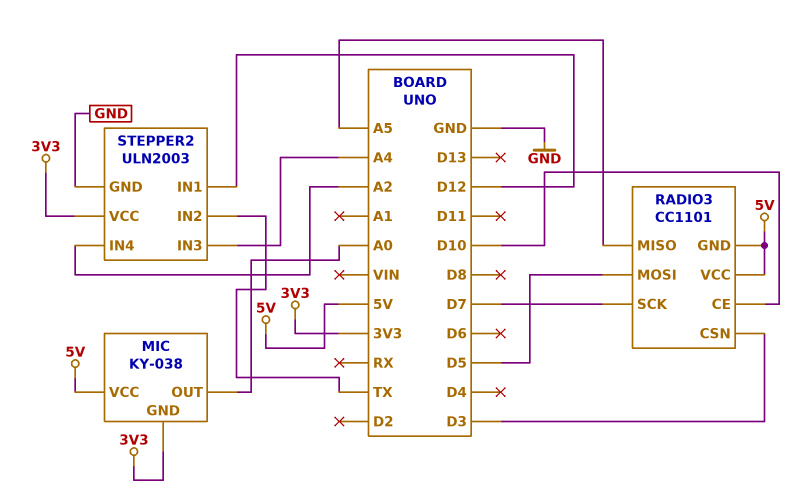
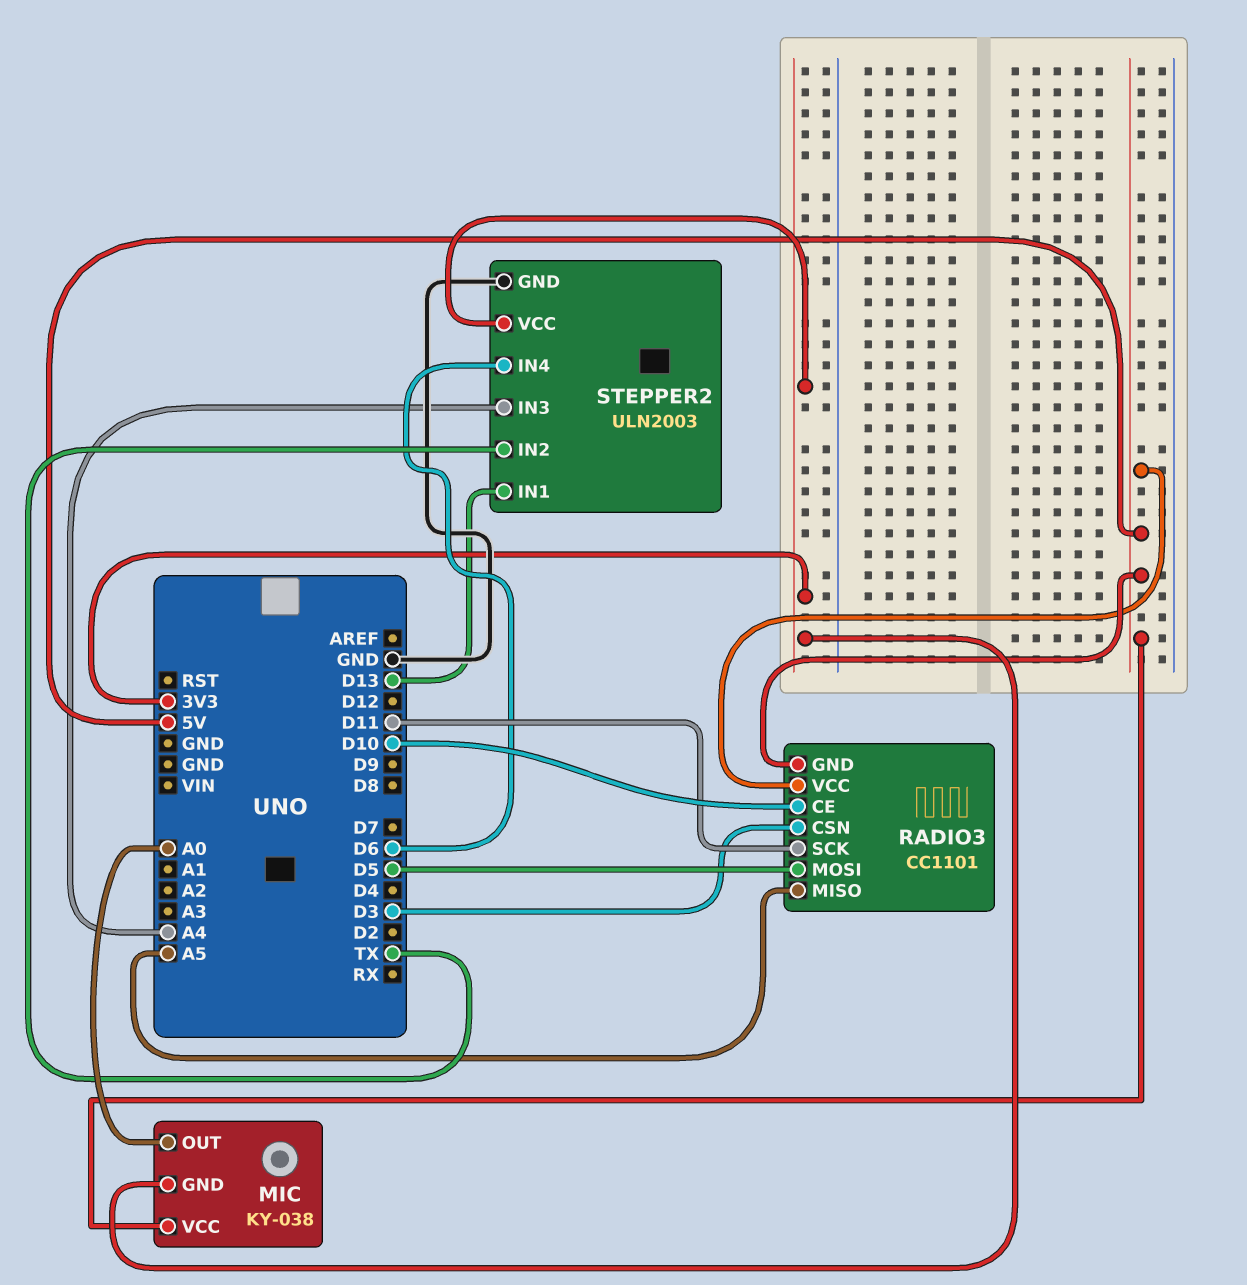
RADIO3 pin SCK: D7 -> D11
STEPPER2 pin IN1: D12 -> D13
STEPPER2 pin IN4: A2 -> D6

